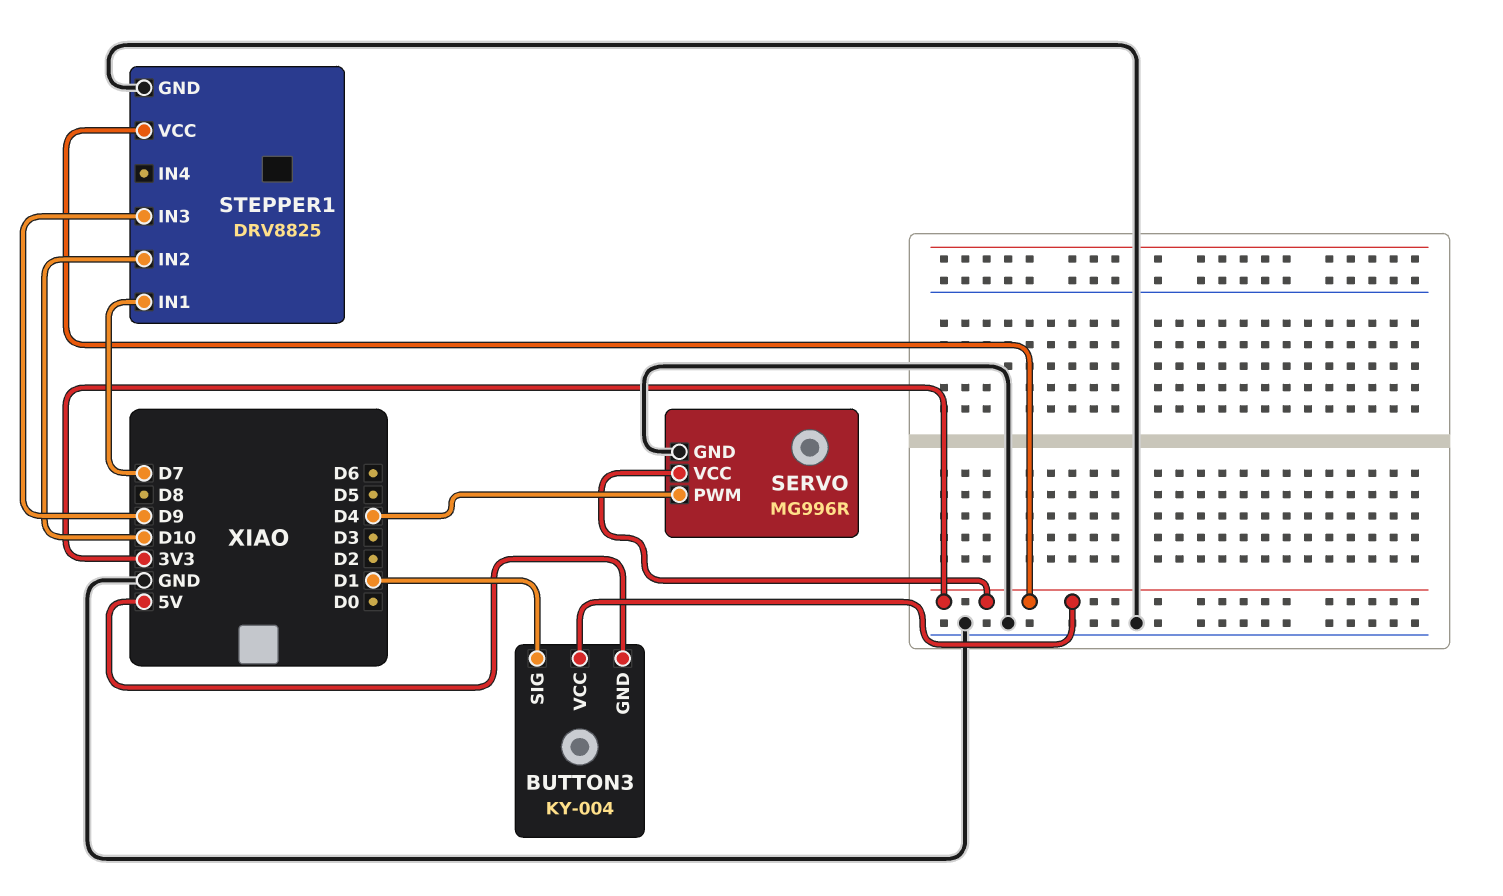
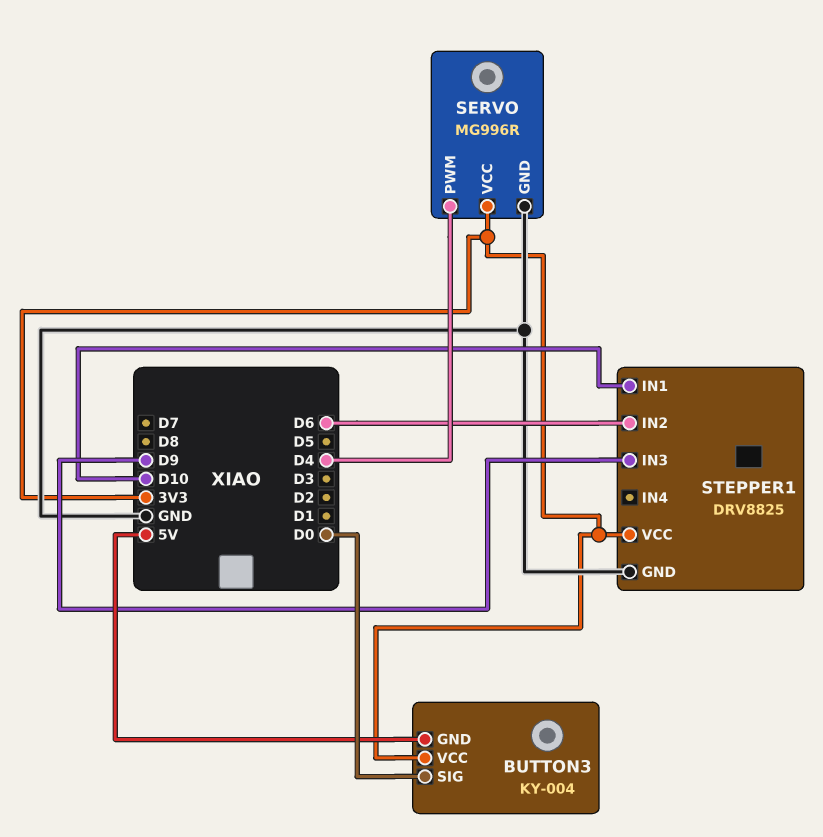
BUTTON3 pin SIG: D1 -> D0
STEPPER1 pin IN1: D7 -> D10
STEPPER1 pin IN2: D10 -> D6

